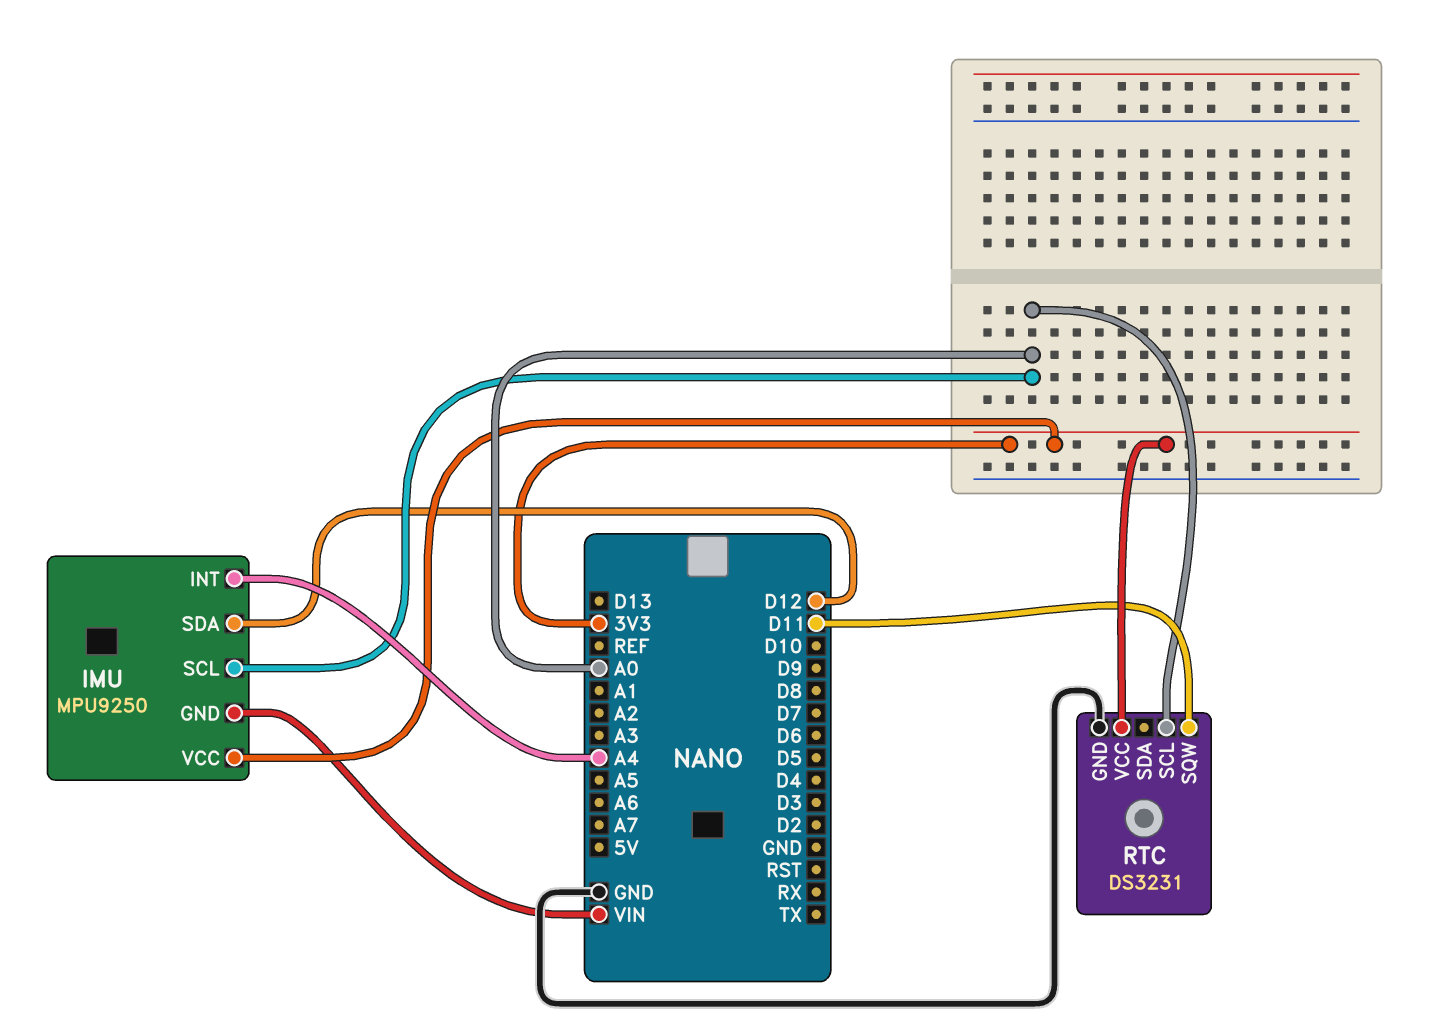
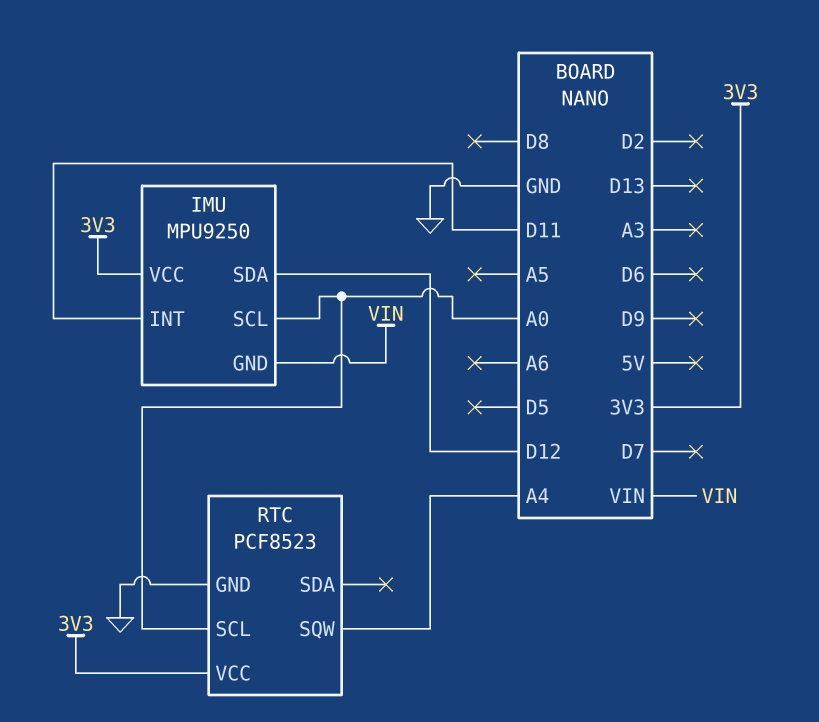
IMU pin INT: A4 -> D11
RTC: DS3231 -> PCF8523
RTC pin SQW: D11 -> A4

